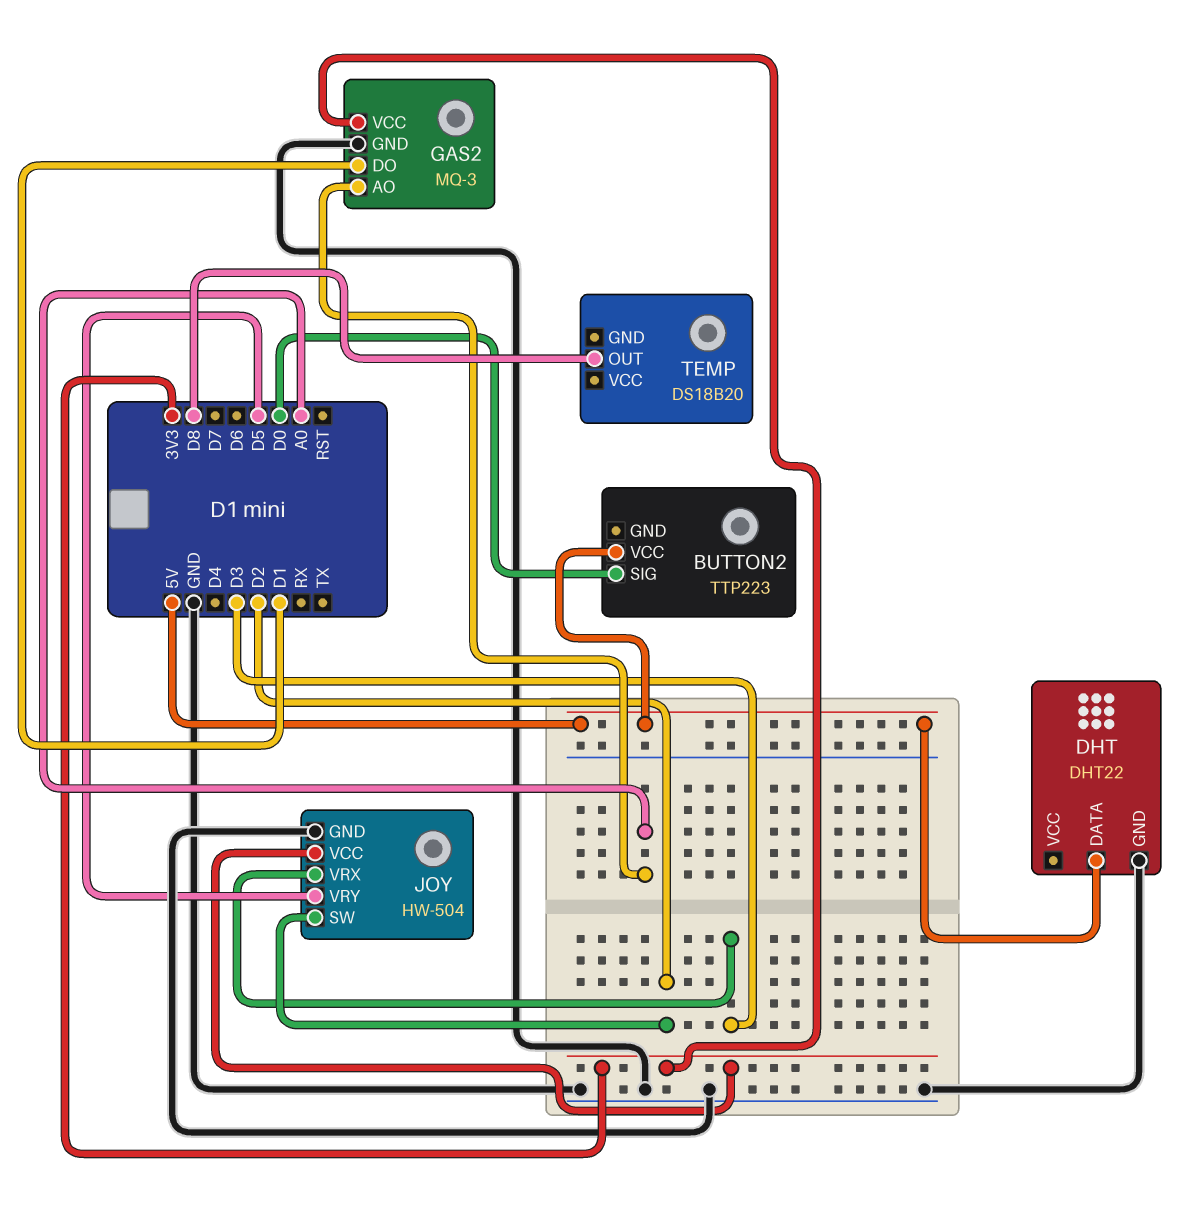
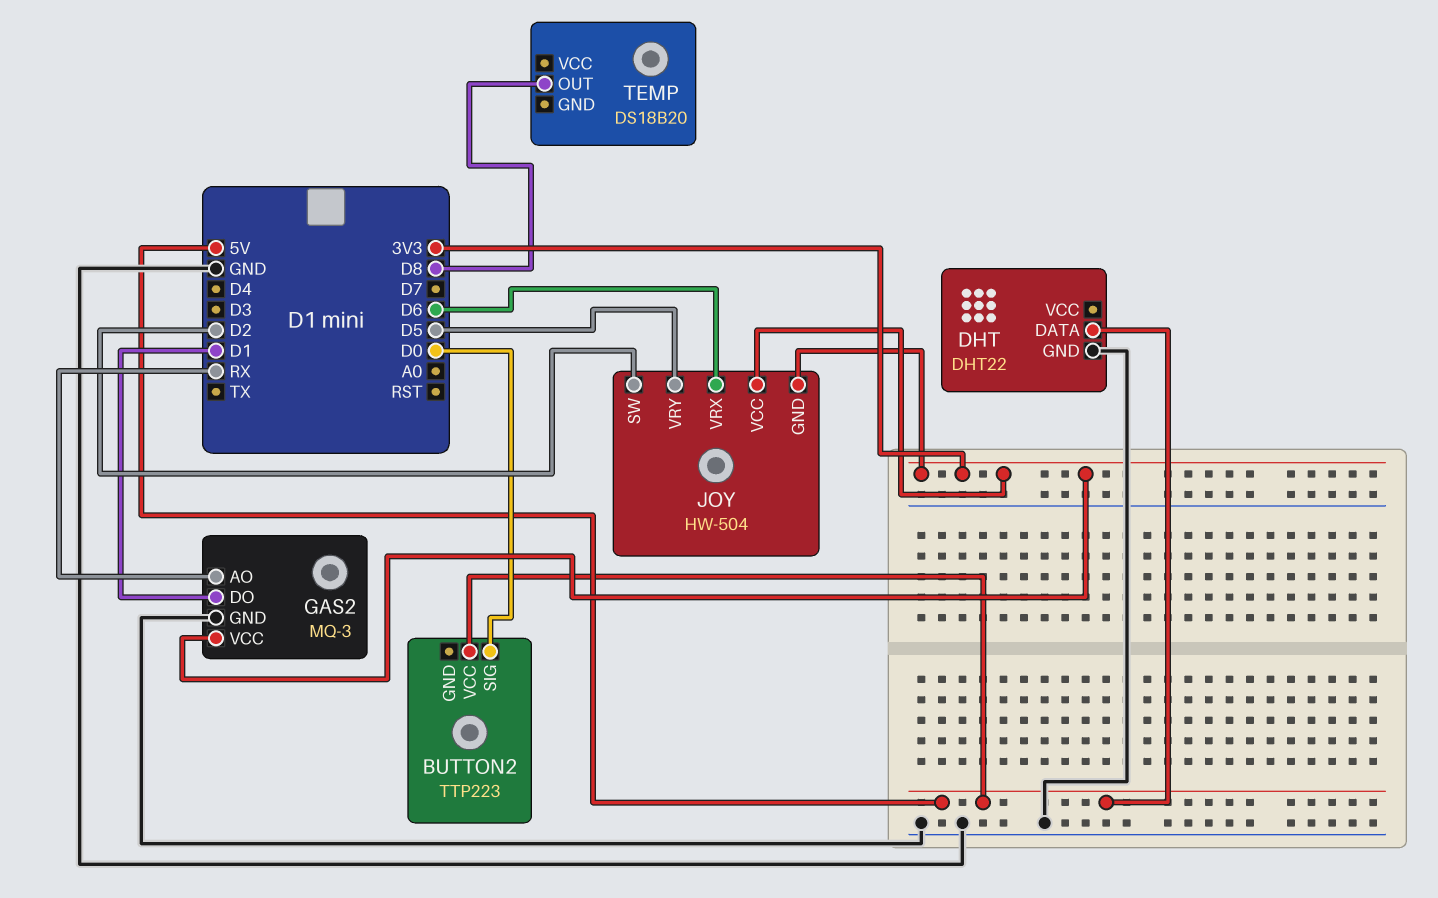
GAS2 pin AO: A0 -> RX
JOY pin GND: GND -> 3V3
JOY pin VRX: D3 -> D6

